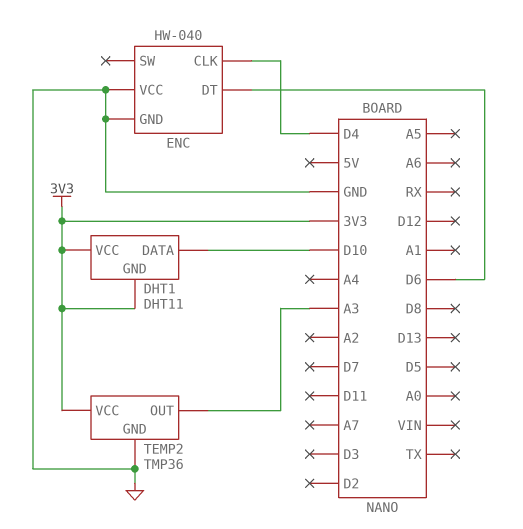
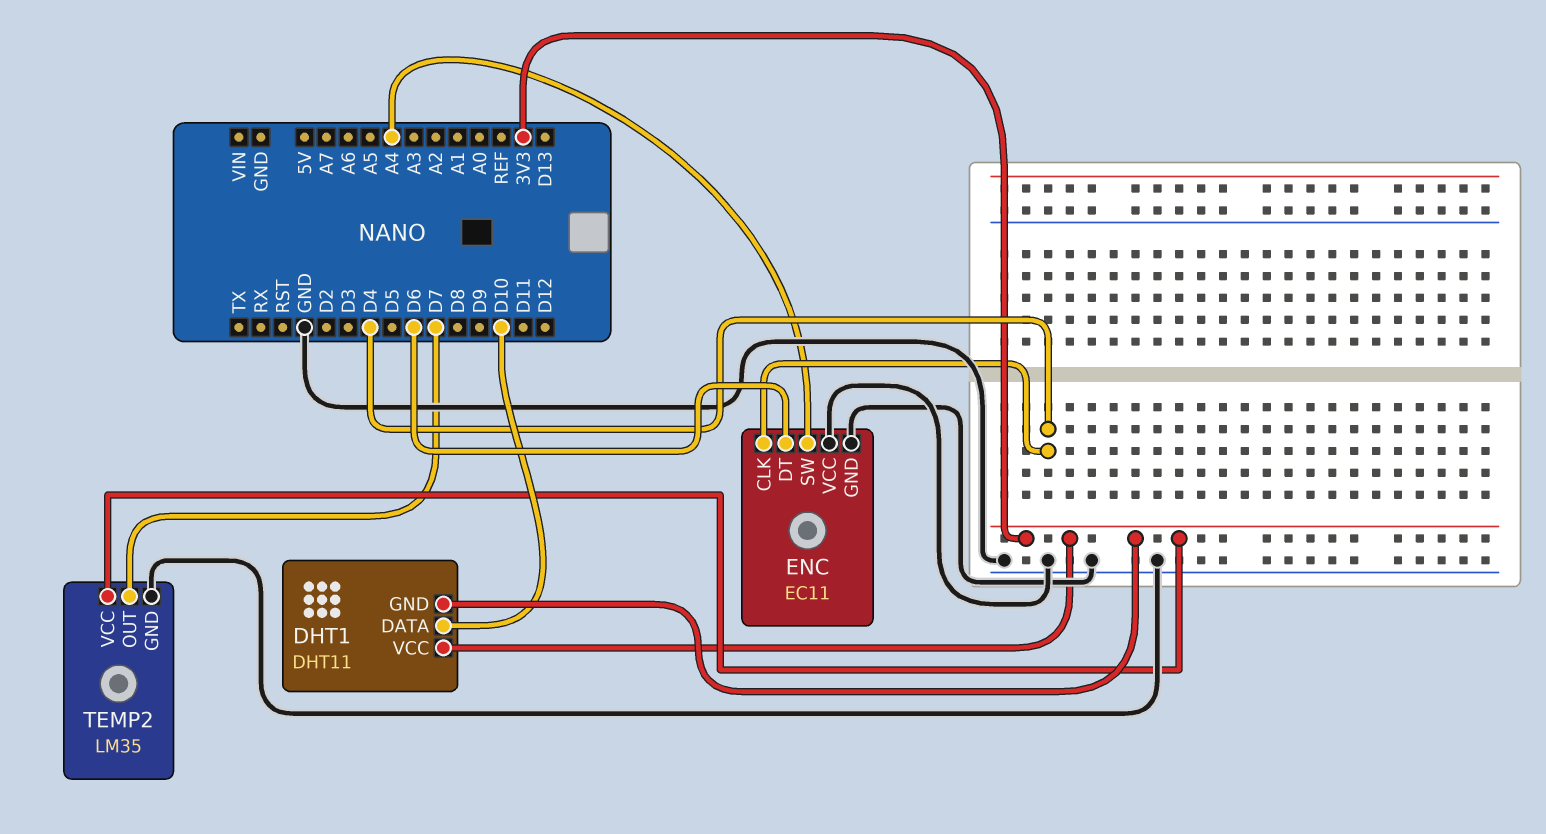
ENC: HW-040 -> EC11
ENC pin SW: none -> A4
TEMP2: TMP36 -> LM35
TEMP2 pin OUT: A3 -> D7

